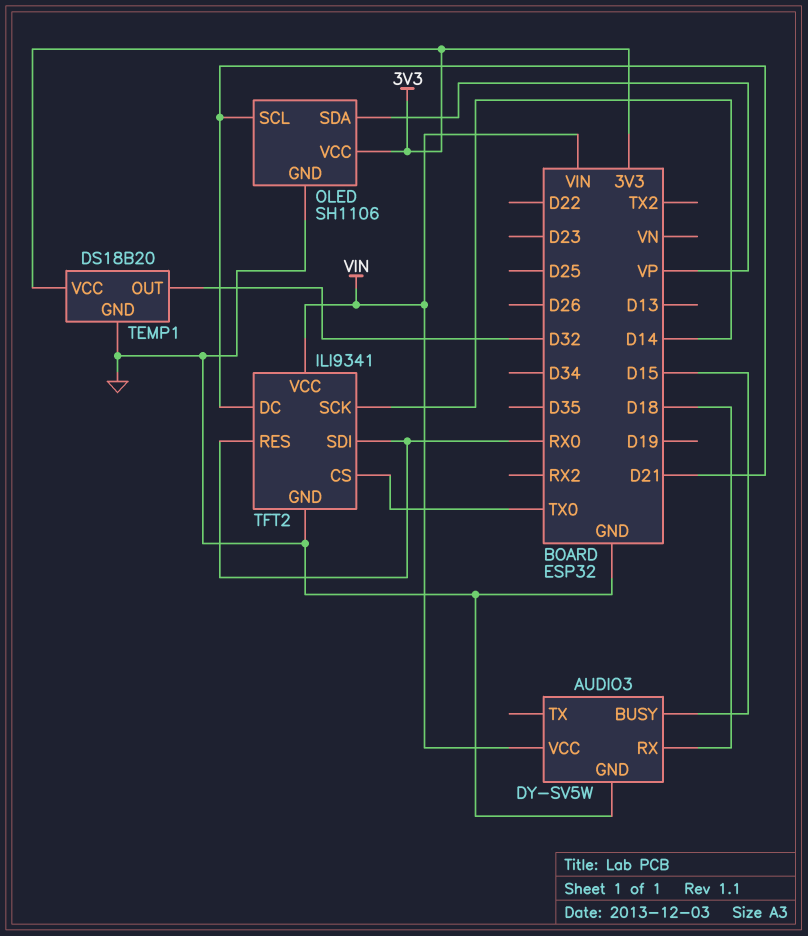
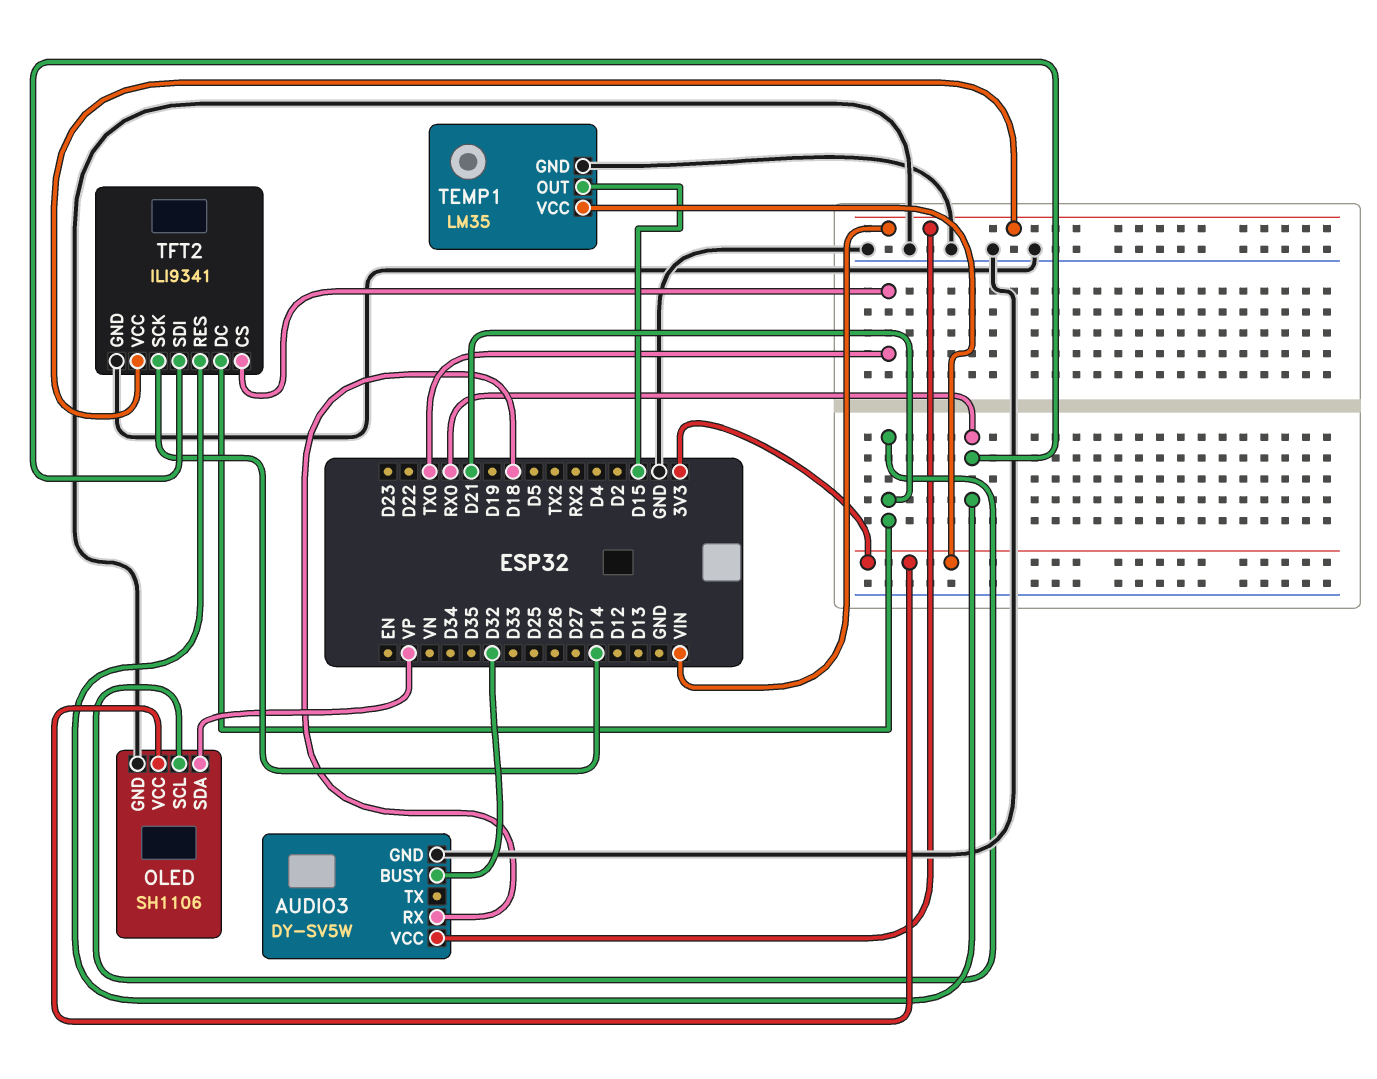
AUDIO3 pin BUSY: D15 -> D32
TEMP1: DS18B20 -> LM35
TEMP1 pin OUT: D32 -> D15

